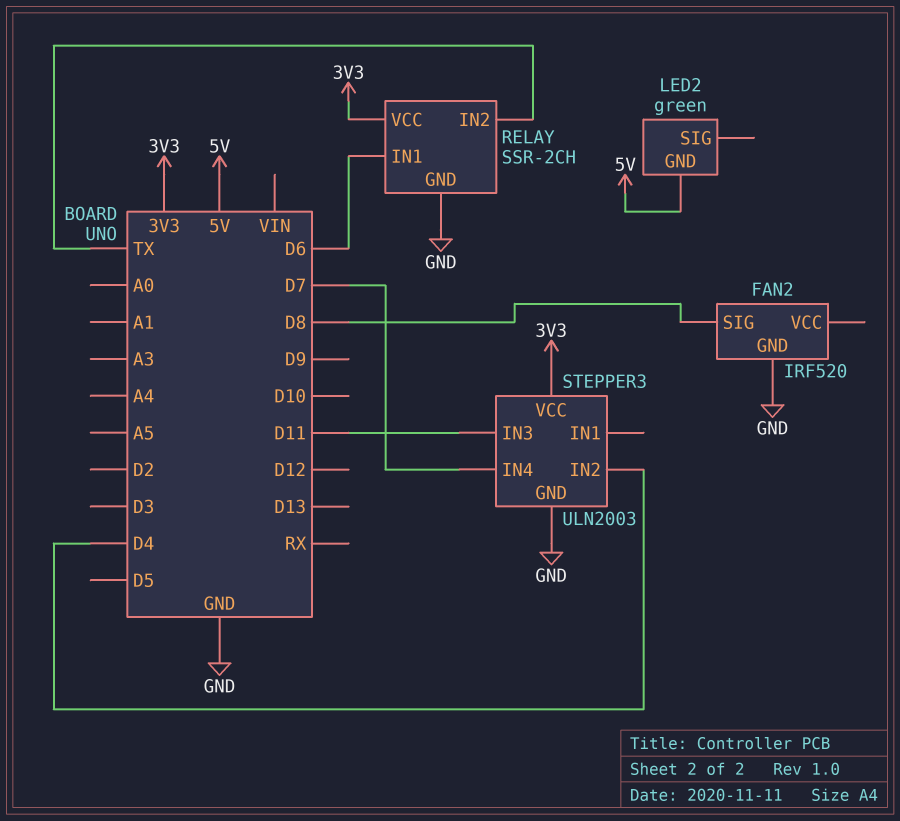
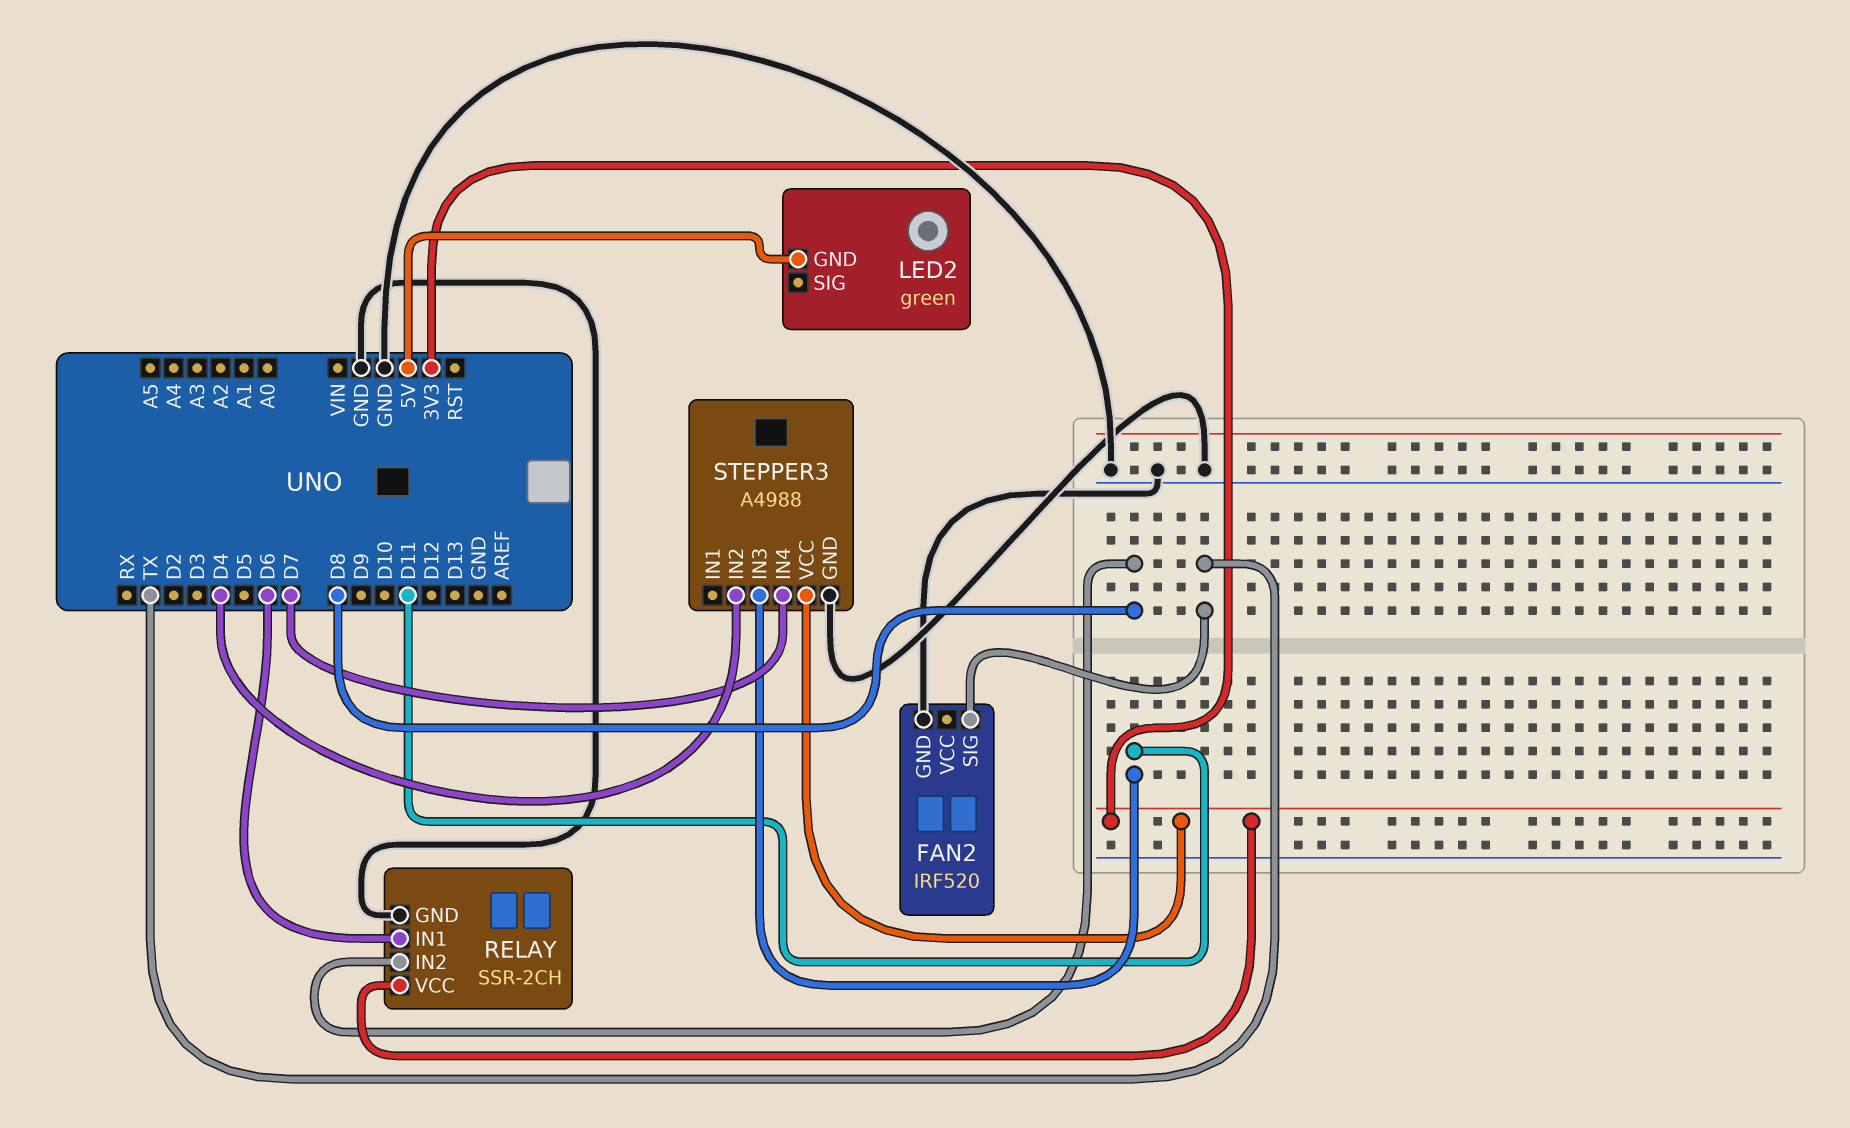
FAN2 pin SIG: D8 -> TX
RELAY pin IN2: TX -> D8
STEPPER3: ULN2003 -> A4988

